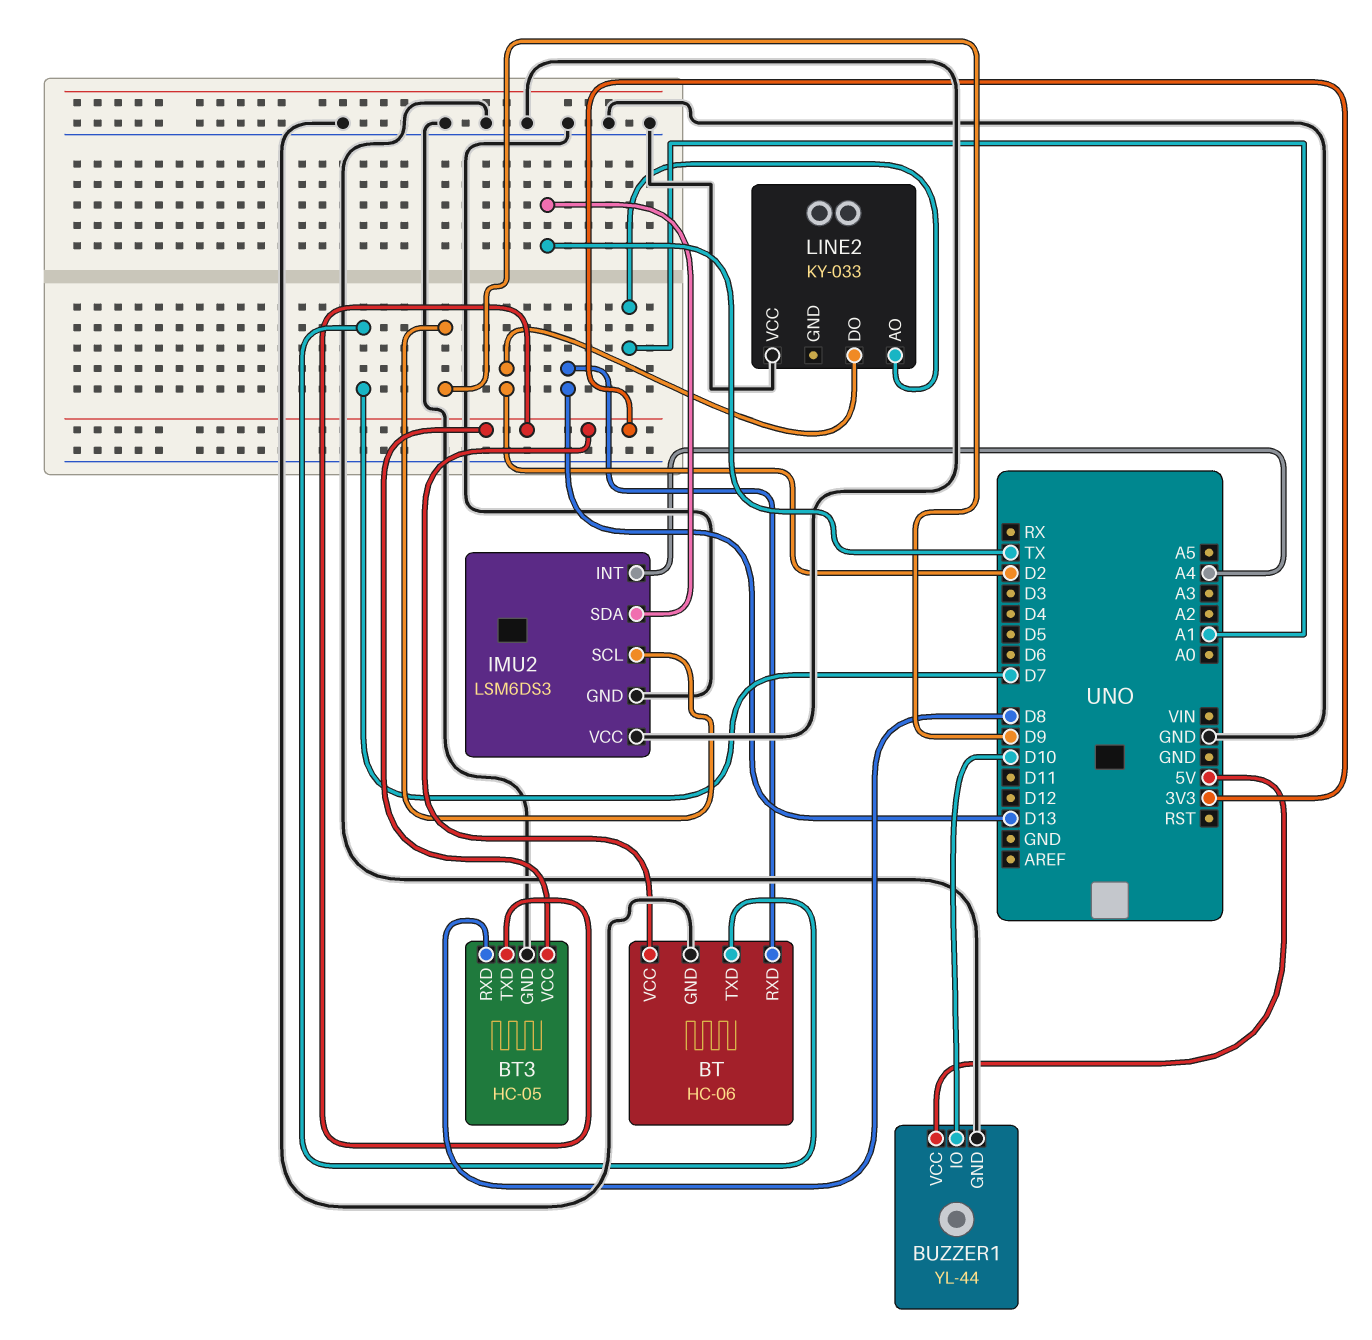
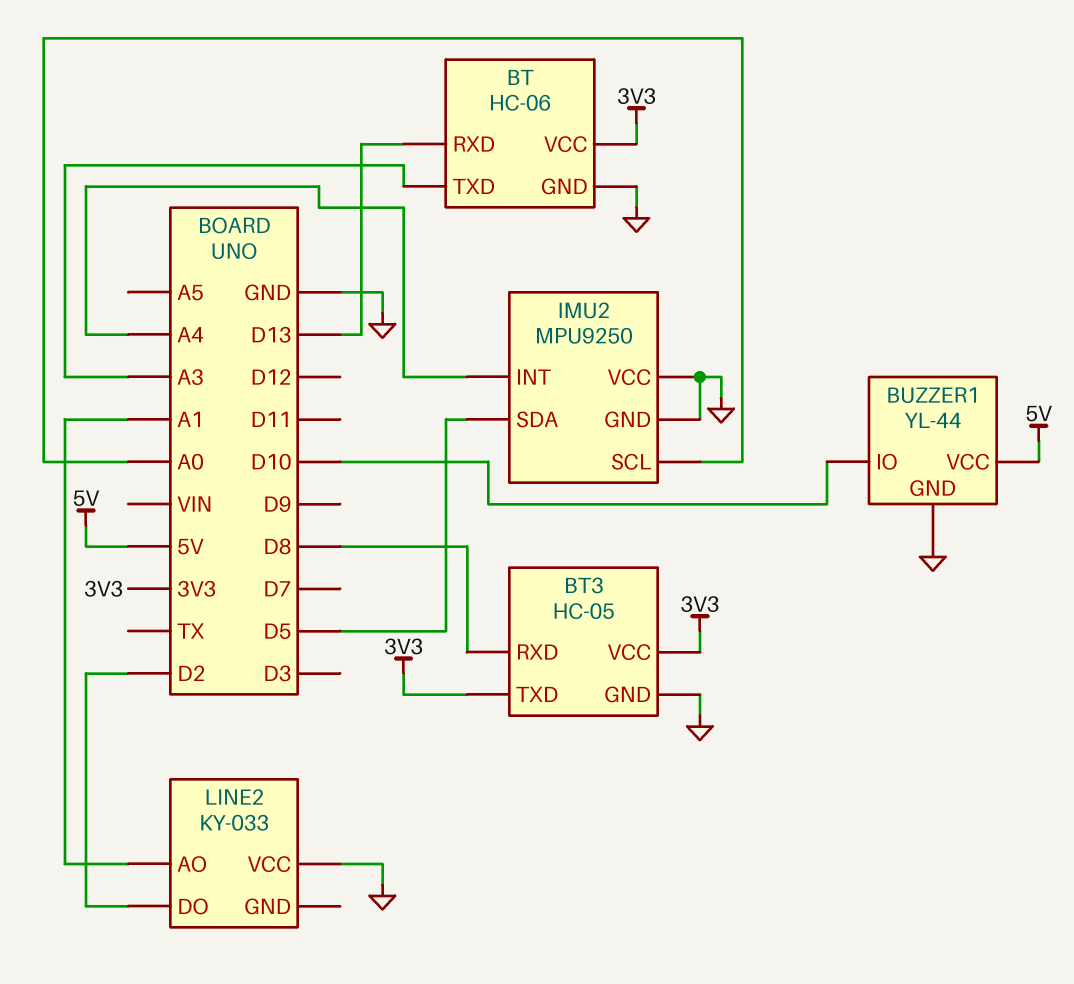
BT pin TXD: D7 -> A3
IMU2: LSM6DS3 -> MPU9250
IMU2 pin SCL: D9 -> A0
IMU2 pin SDA: TX -> D5

